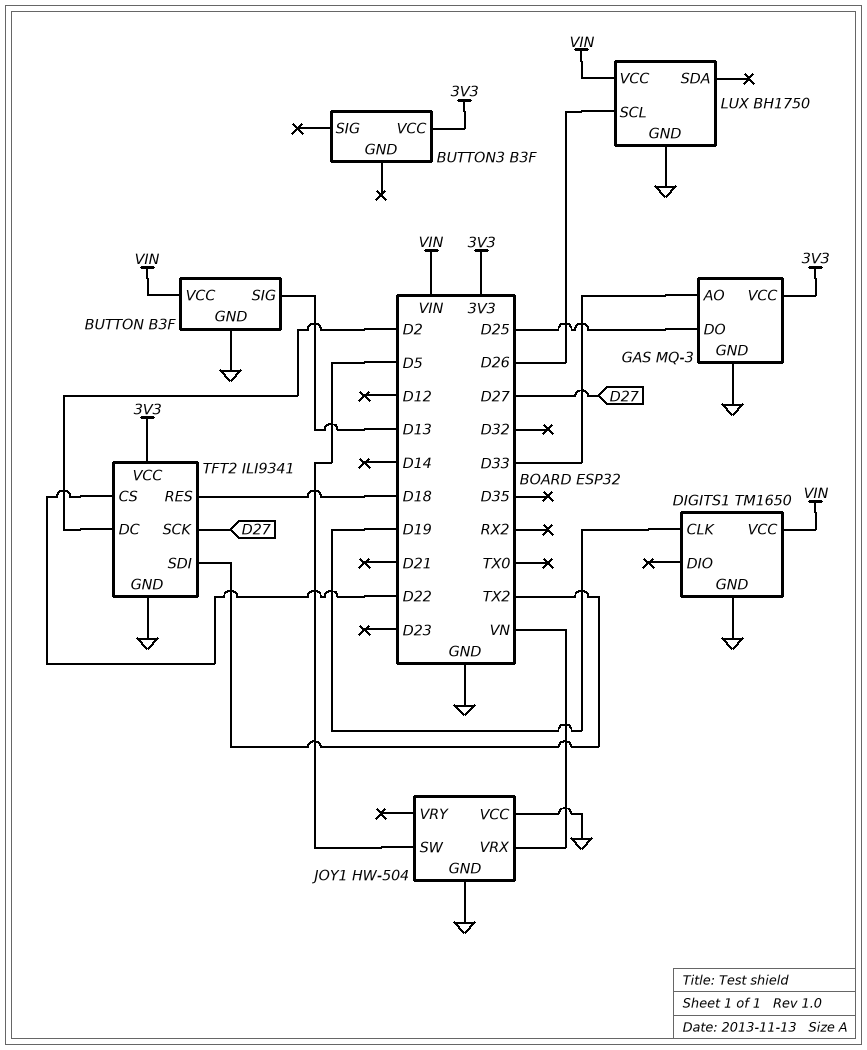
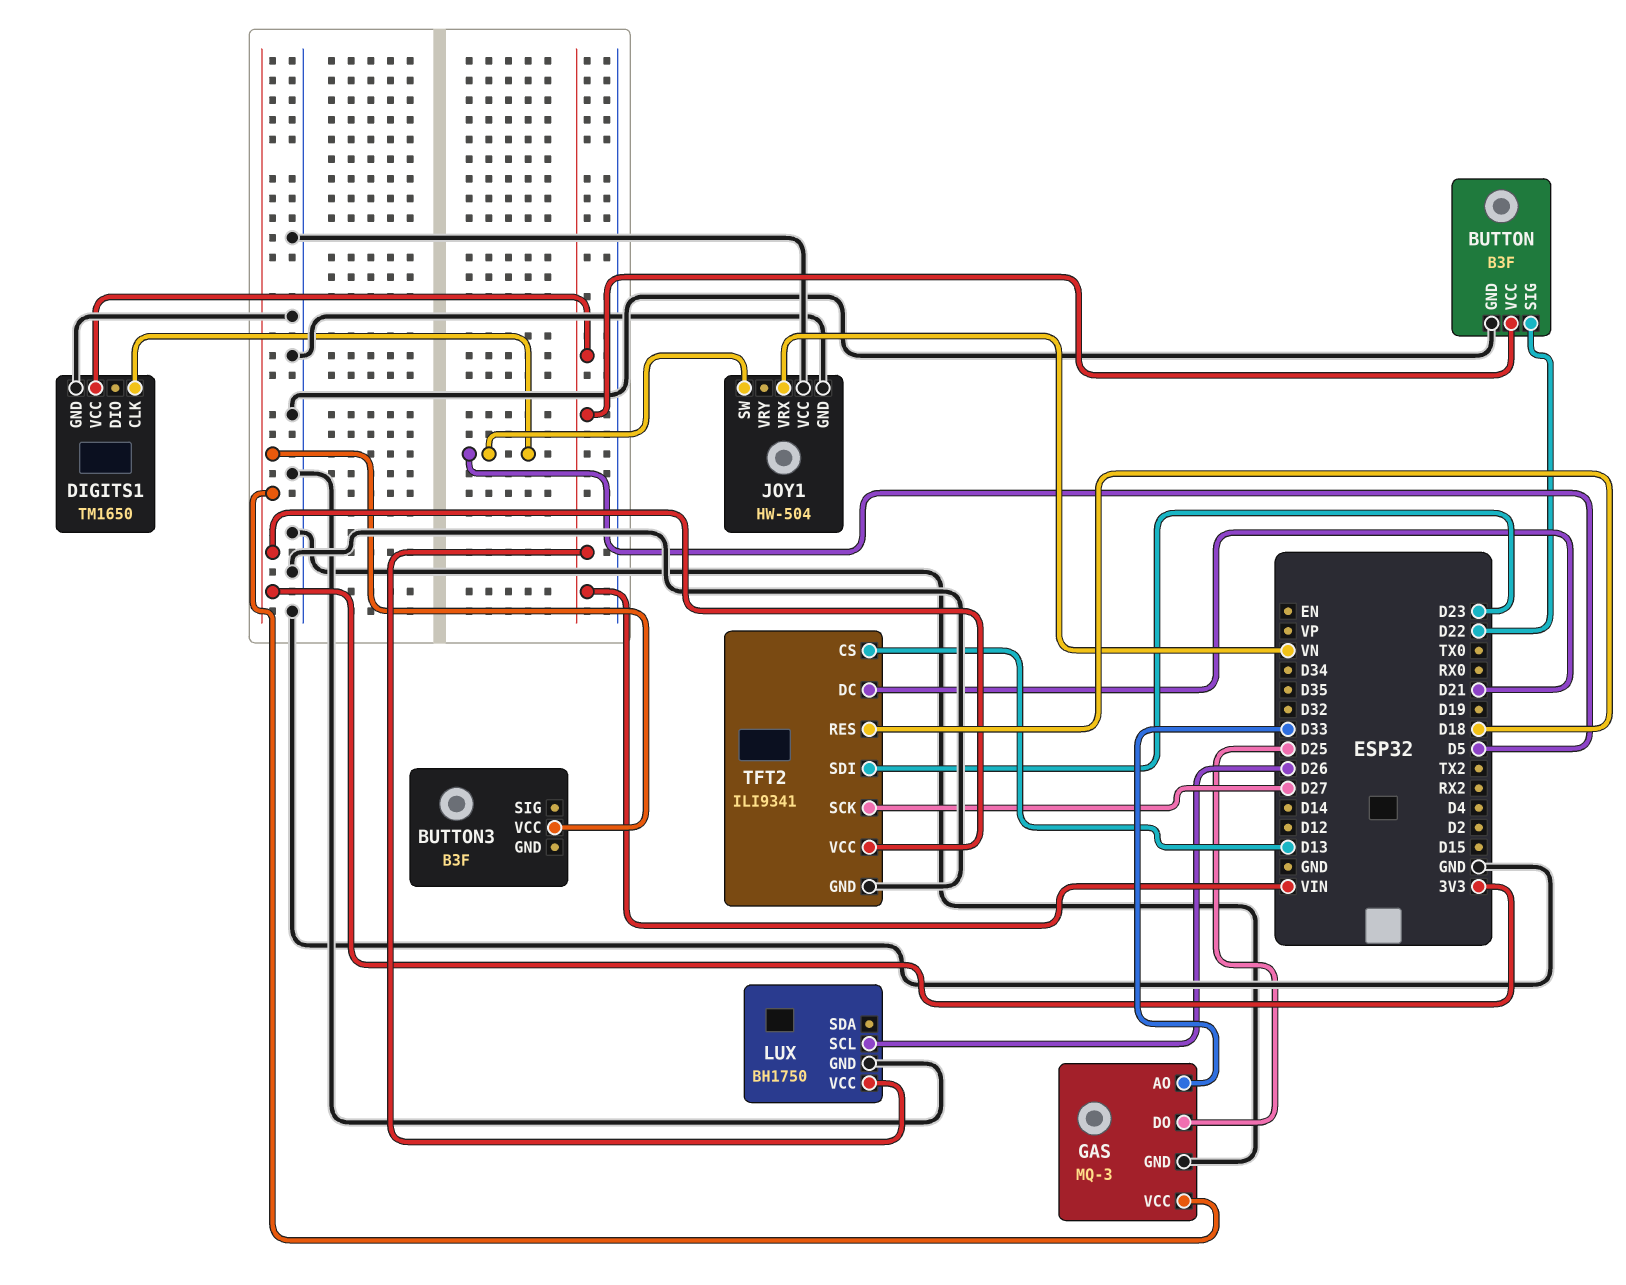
BUTTON pin SIG: D13 -> D22
DIGITS1 pin CLK: D19 -> D5
TFT2 pin CS: D22 -> D13
TFT2 pin DC: D2 -> D21
TFT2 pin SDI: TX2 -> D23

